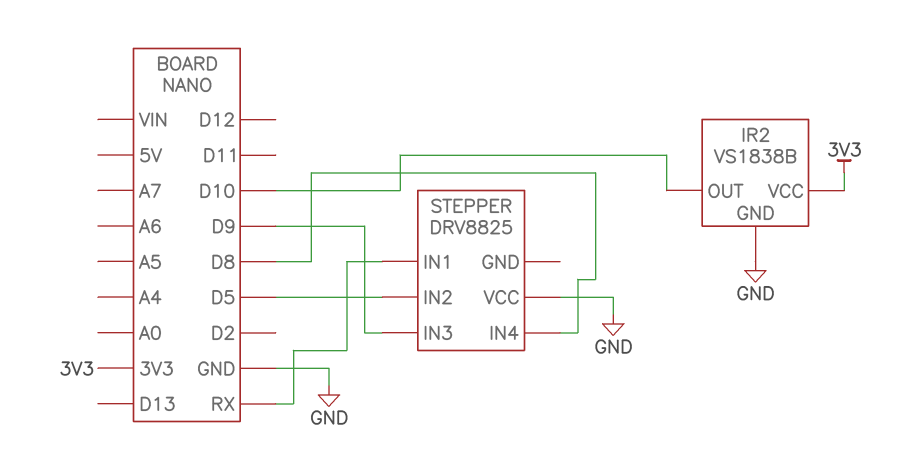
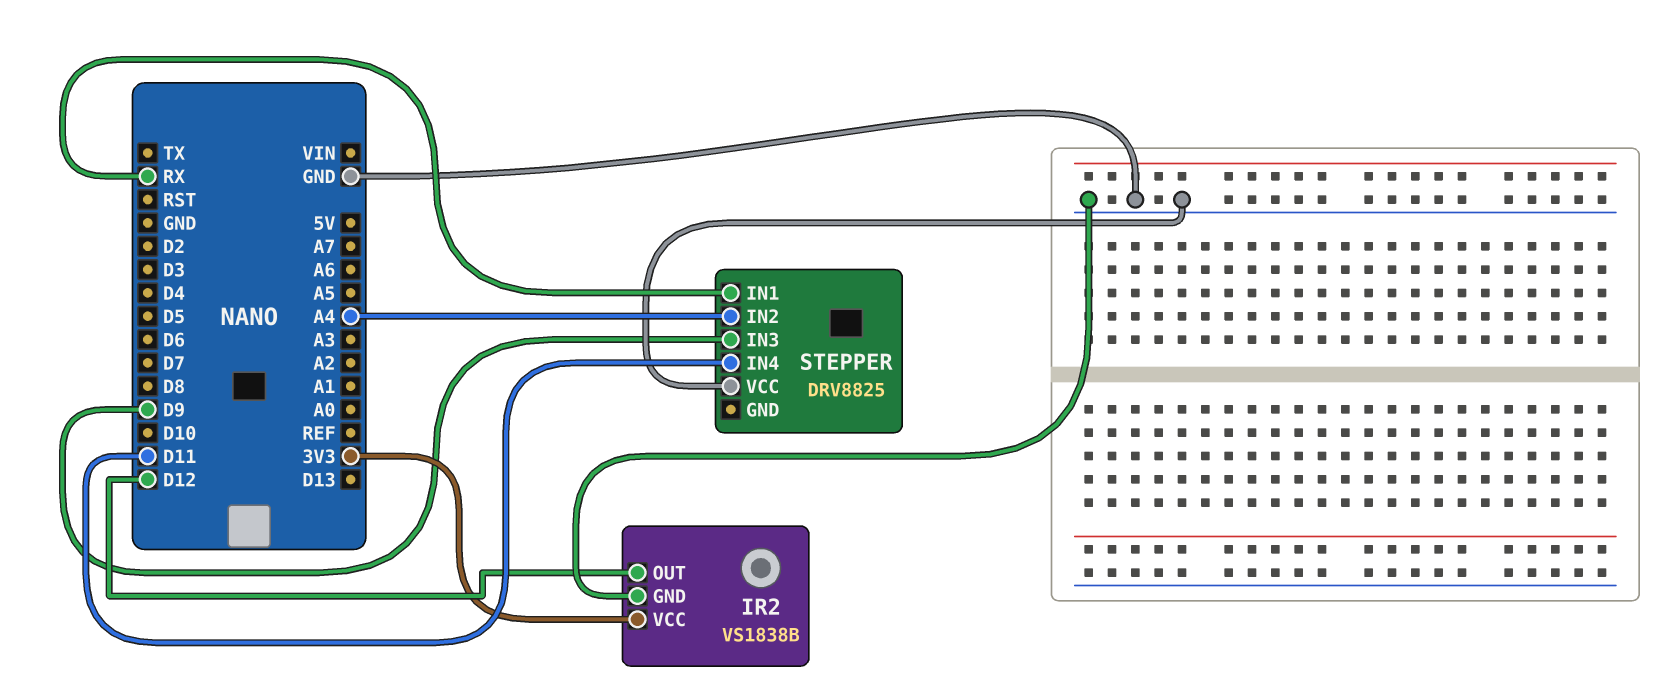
IR2 pin OUT: D10 -> D12
STEPPER pin IN2: D5 -> A4
STEPPER pin IN4: D8 -> D11

